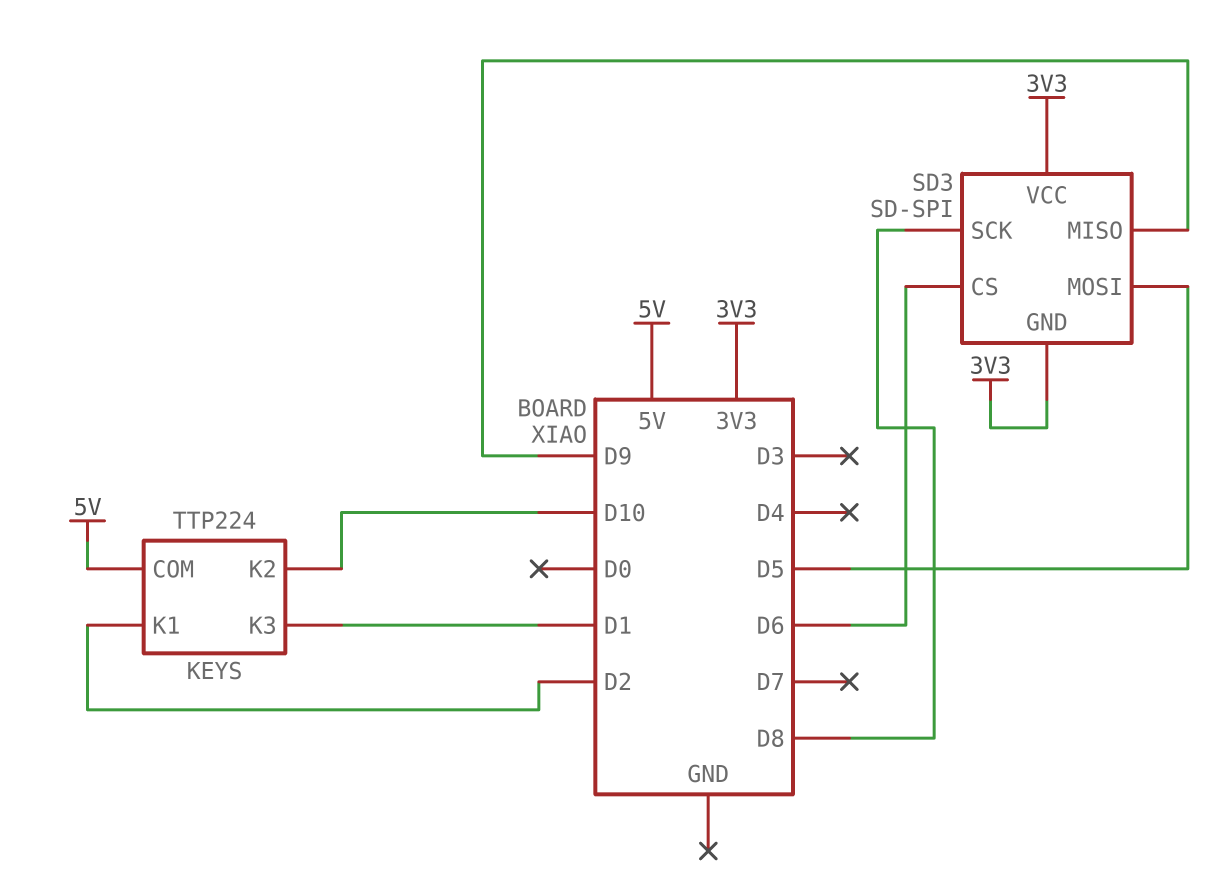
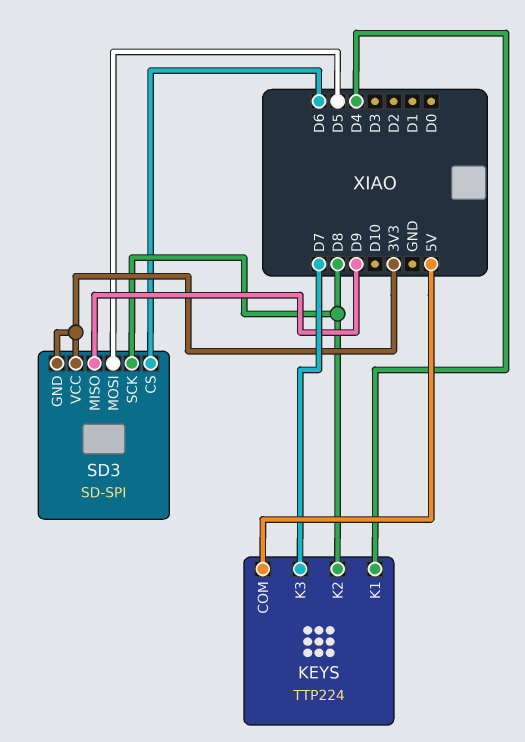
KEYS pin K1: D2 -> D4
KEYS pin K2: D10 -> D8
KEYS pin K3: D1 -> D7

